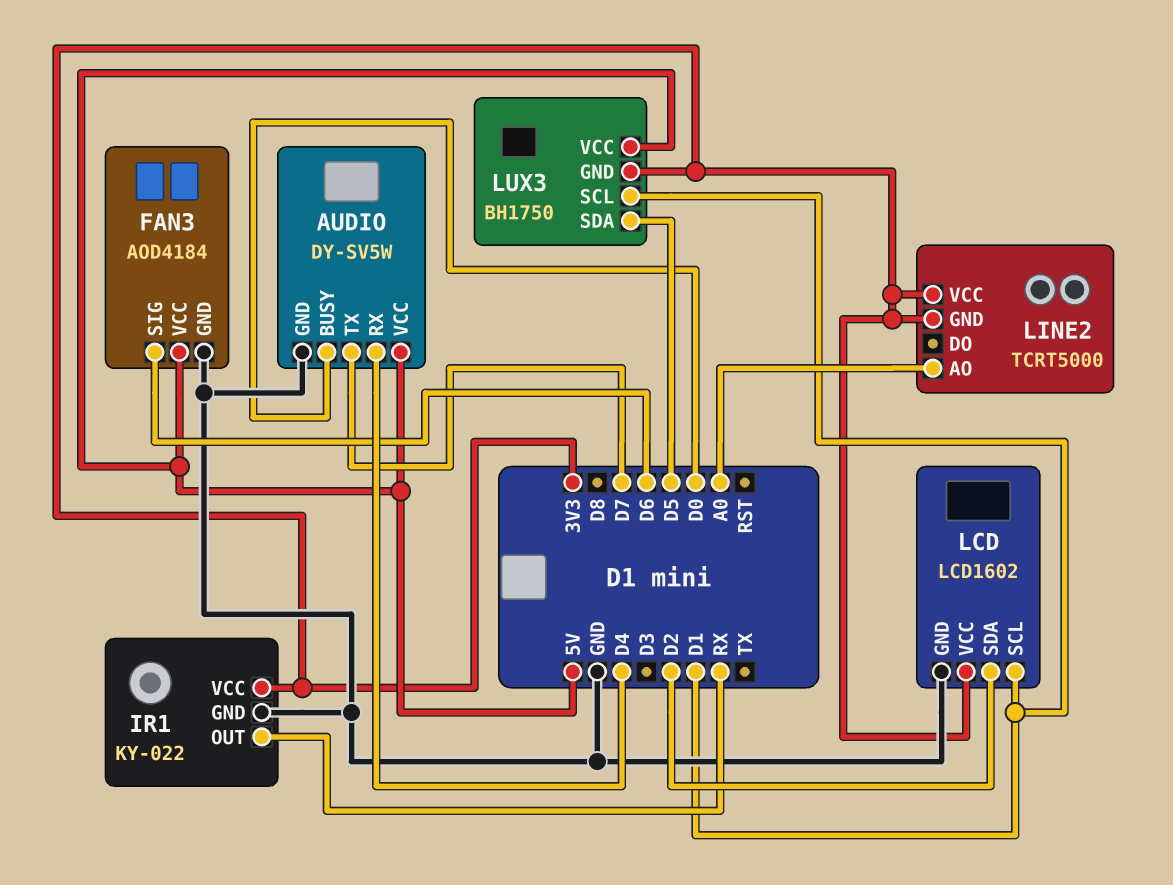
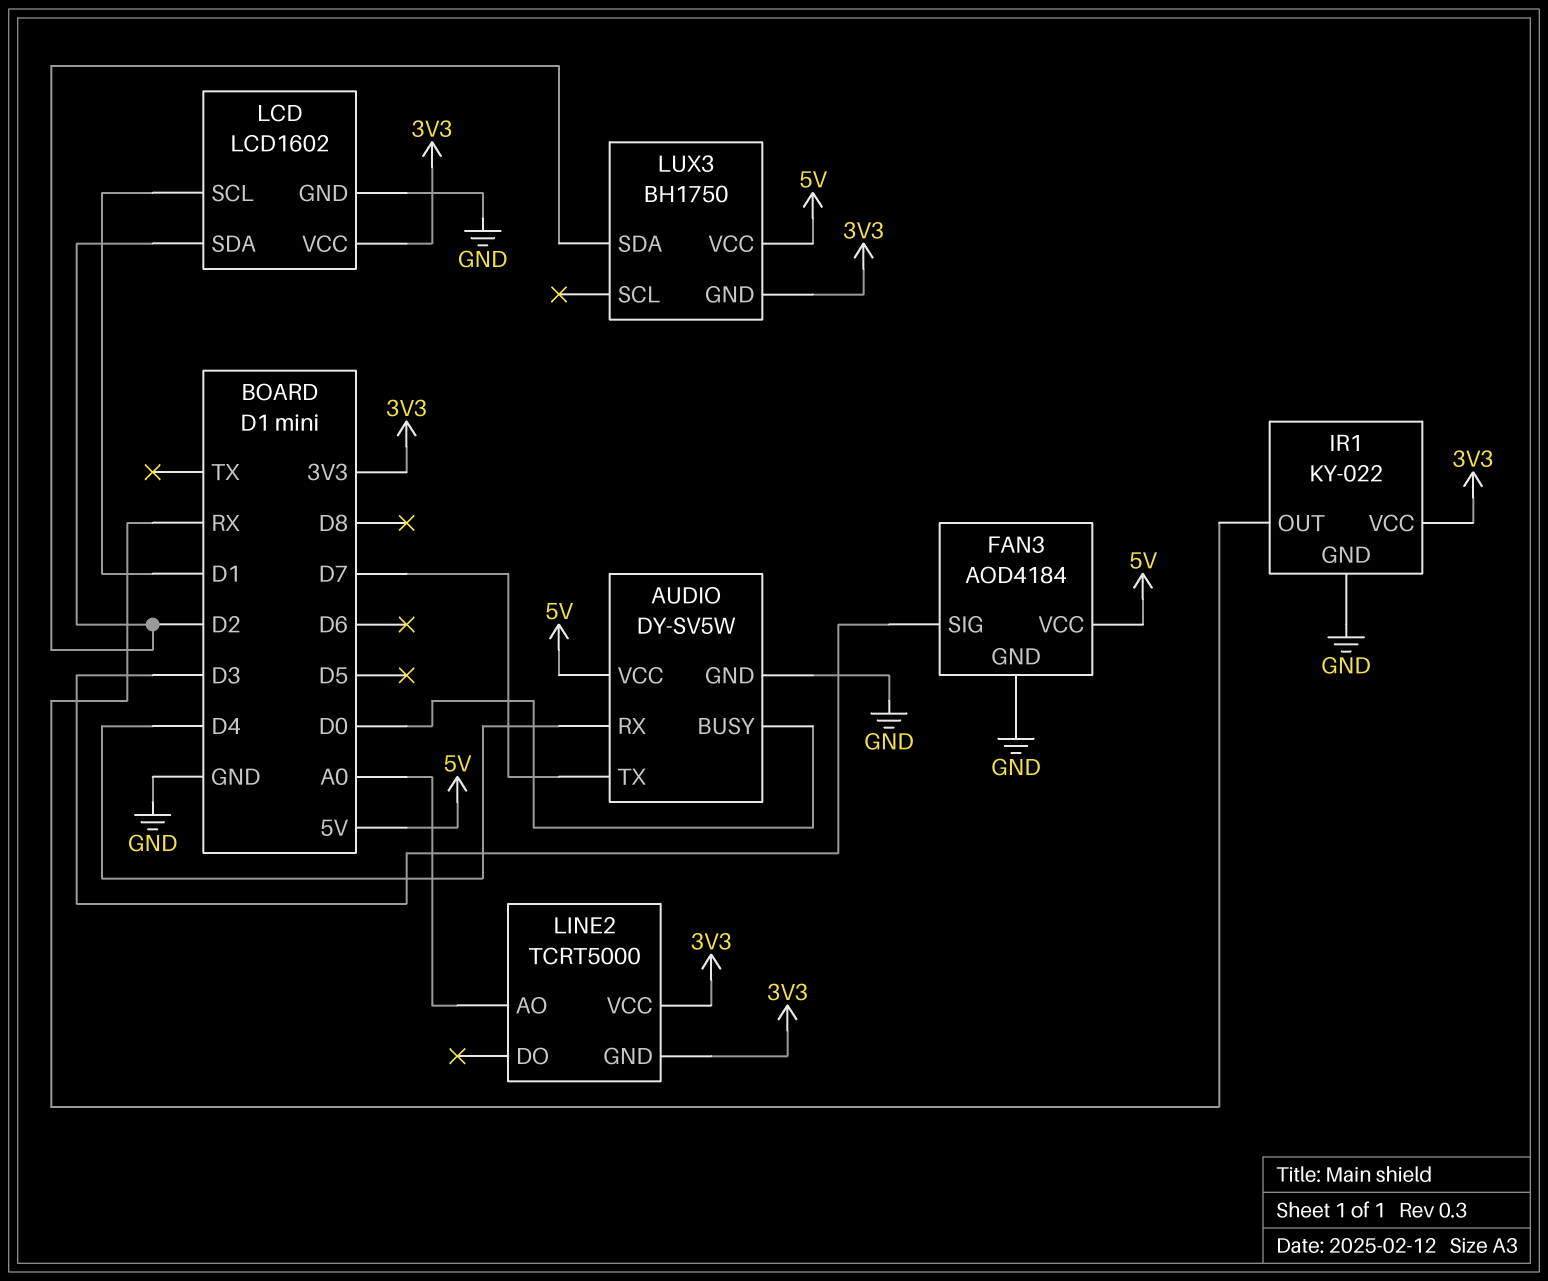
FAN3 pin SIG: D6 -> D3
LUX3 pin SCL: D1 -> none
LUX3 pin SDA: D5 -> D2

